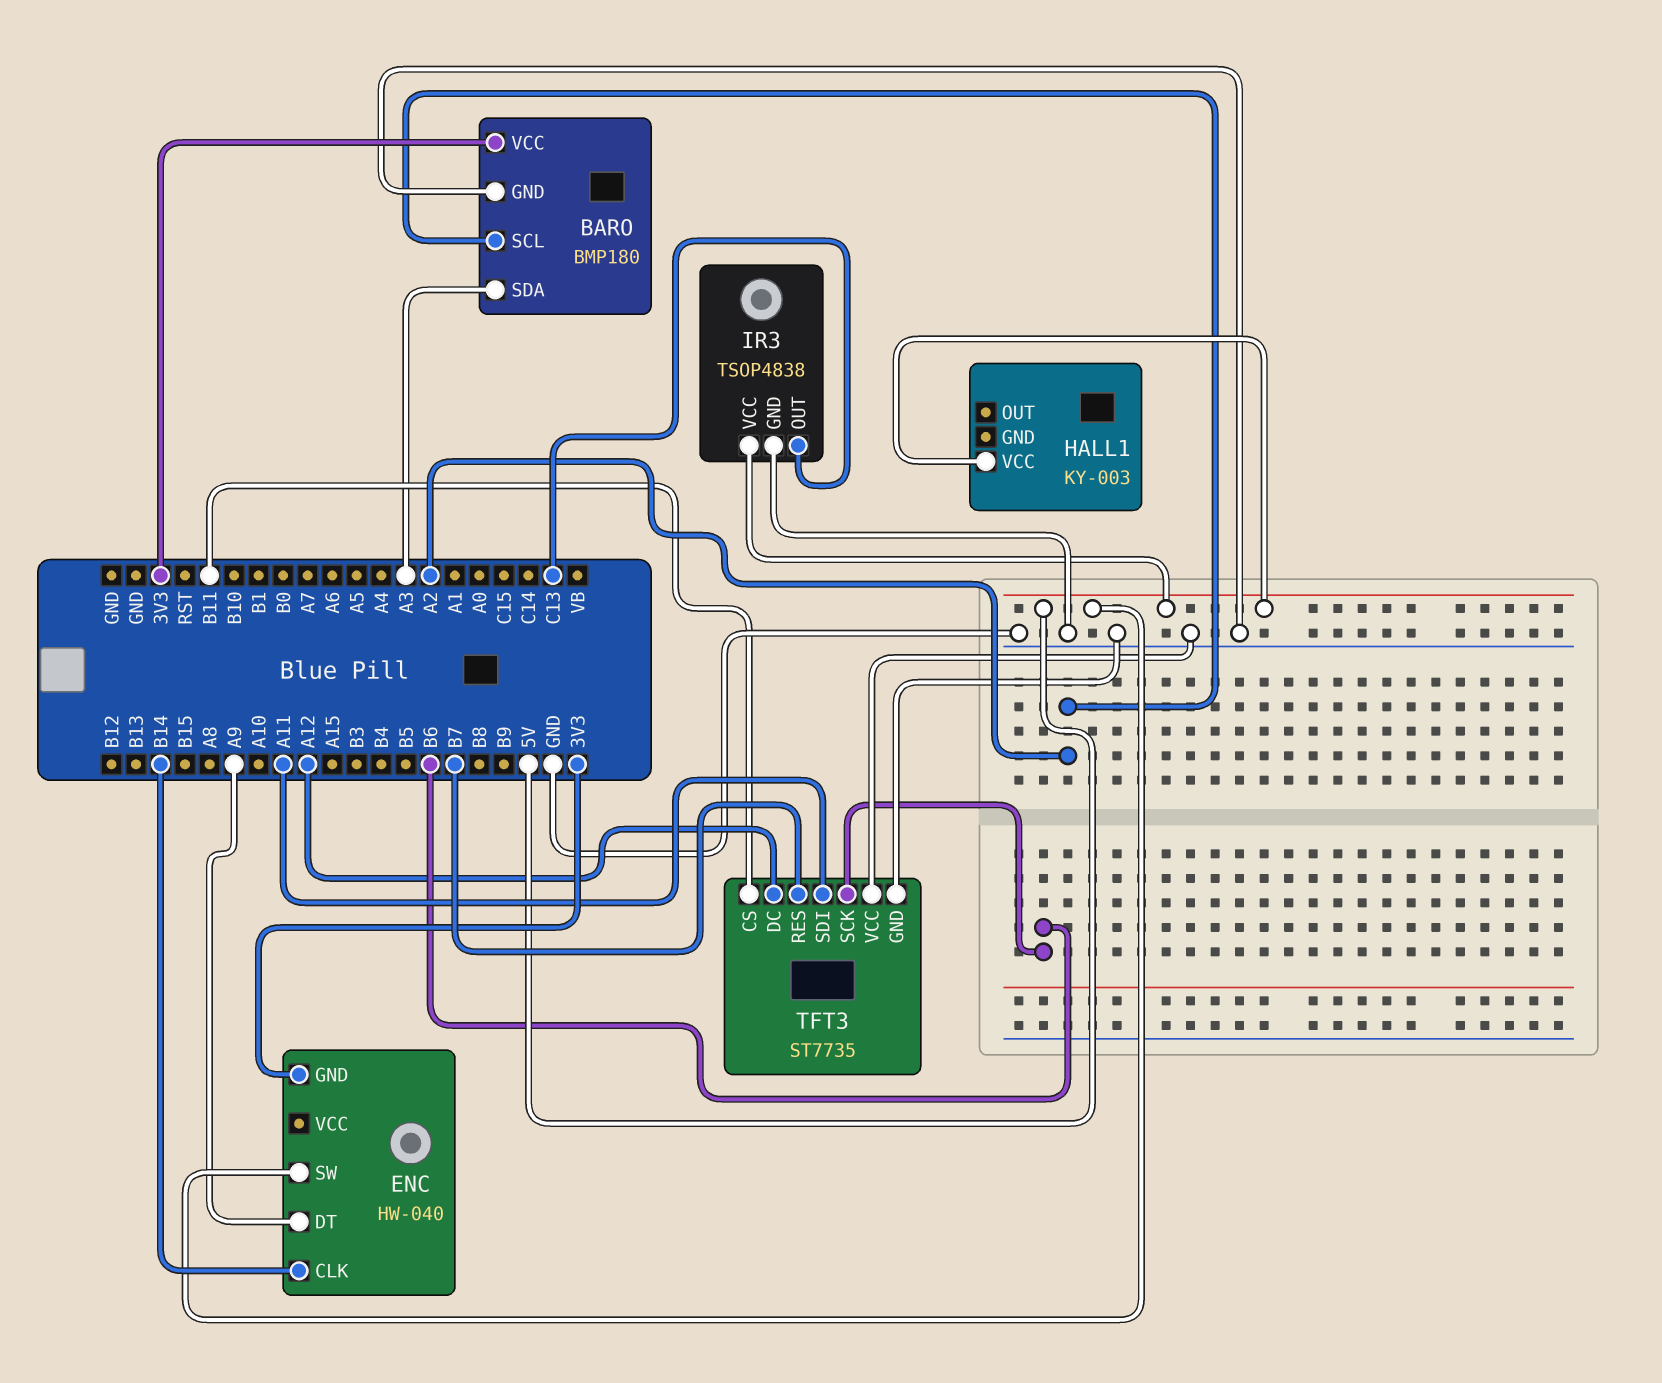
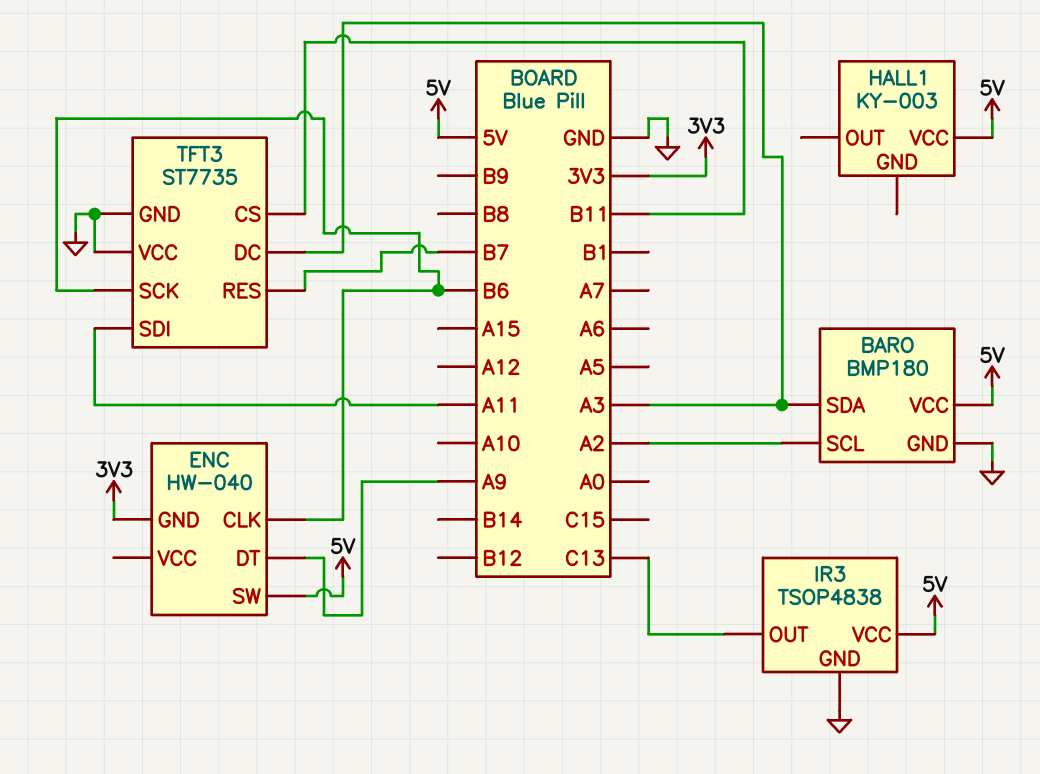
BARO pin VCC: 3V3 -> 5V
ENC pin CLK: B14 -> B6
TFT3 pin DC: A12 -> A3

